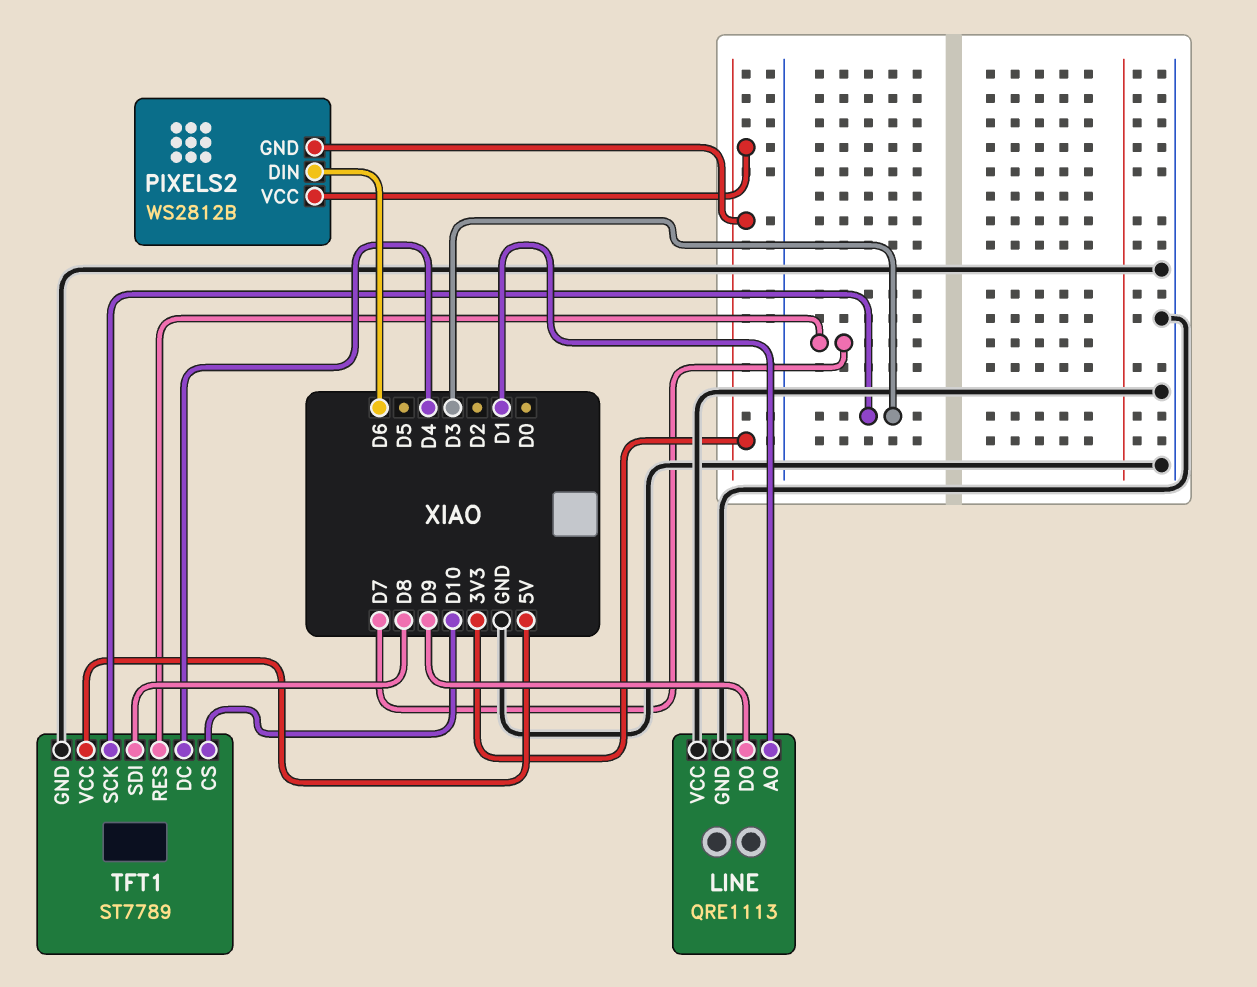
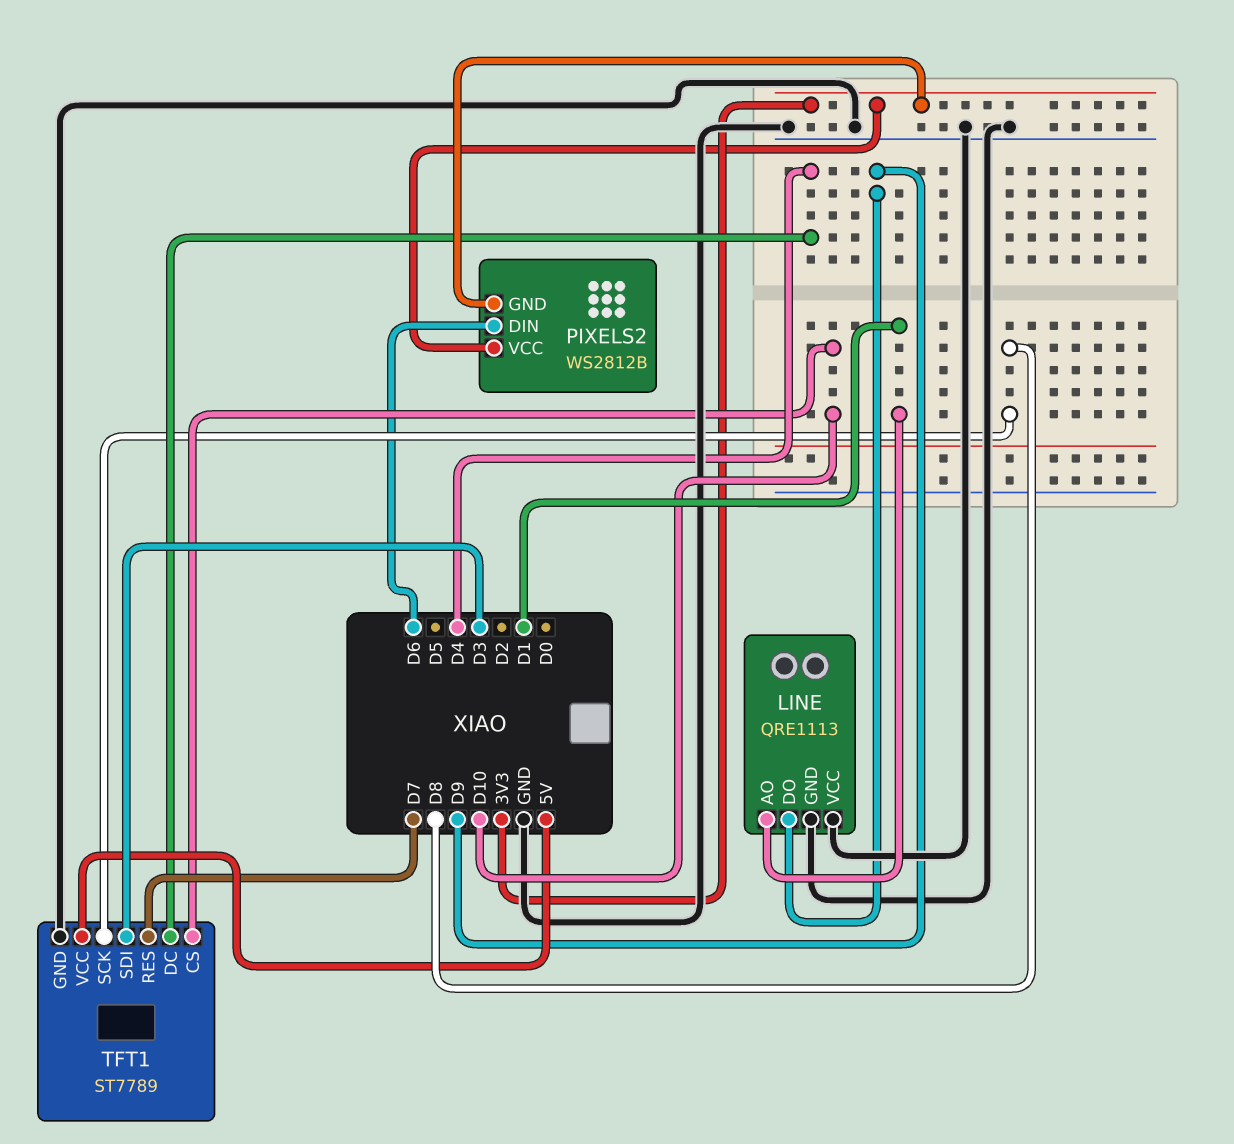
TFT1 pin SCK: D3 -> D8
TFT1 pin SDI: D8 -> D3

